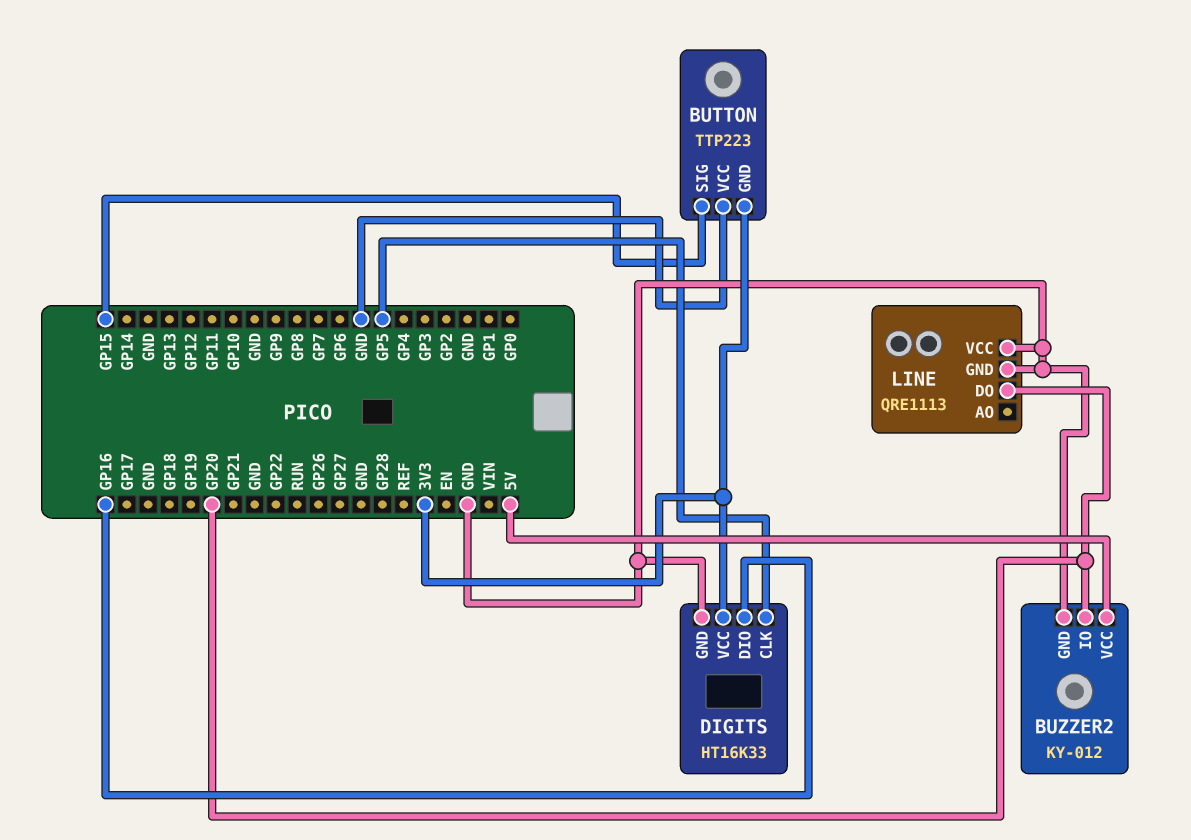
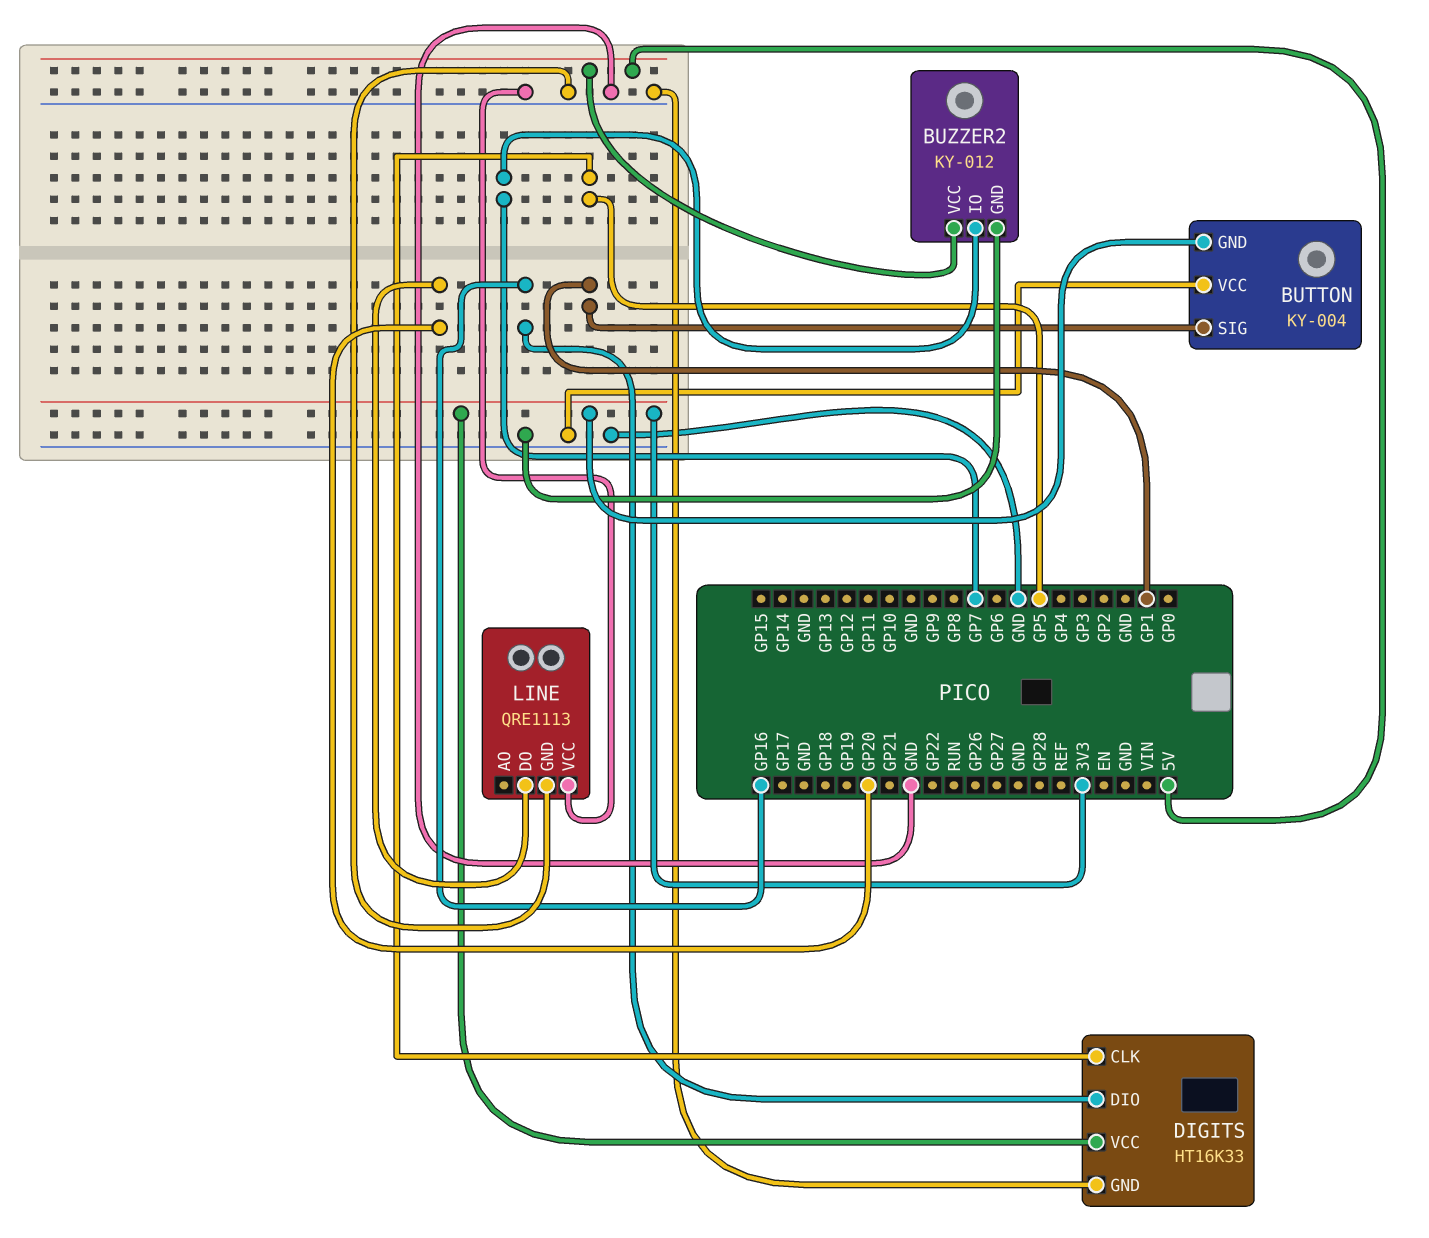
BUTTON: TTP223 -> KY-004
BUTTON pin SIG: GP15 -> GP1
BUZZER2 pin IO: GP20 -> GP7

